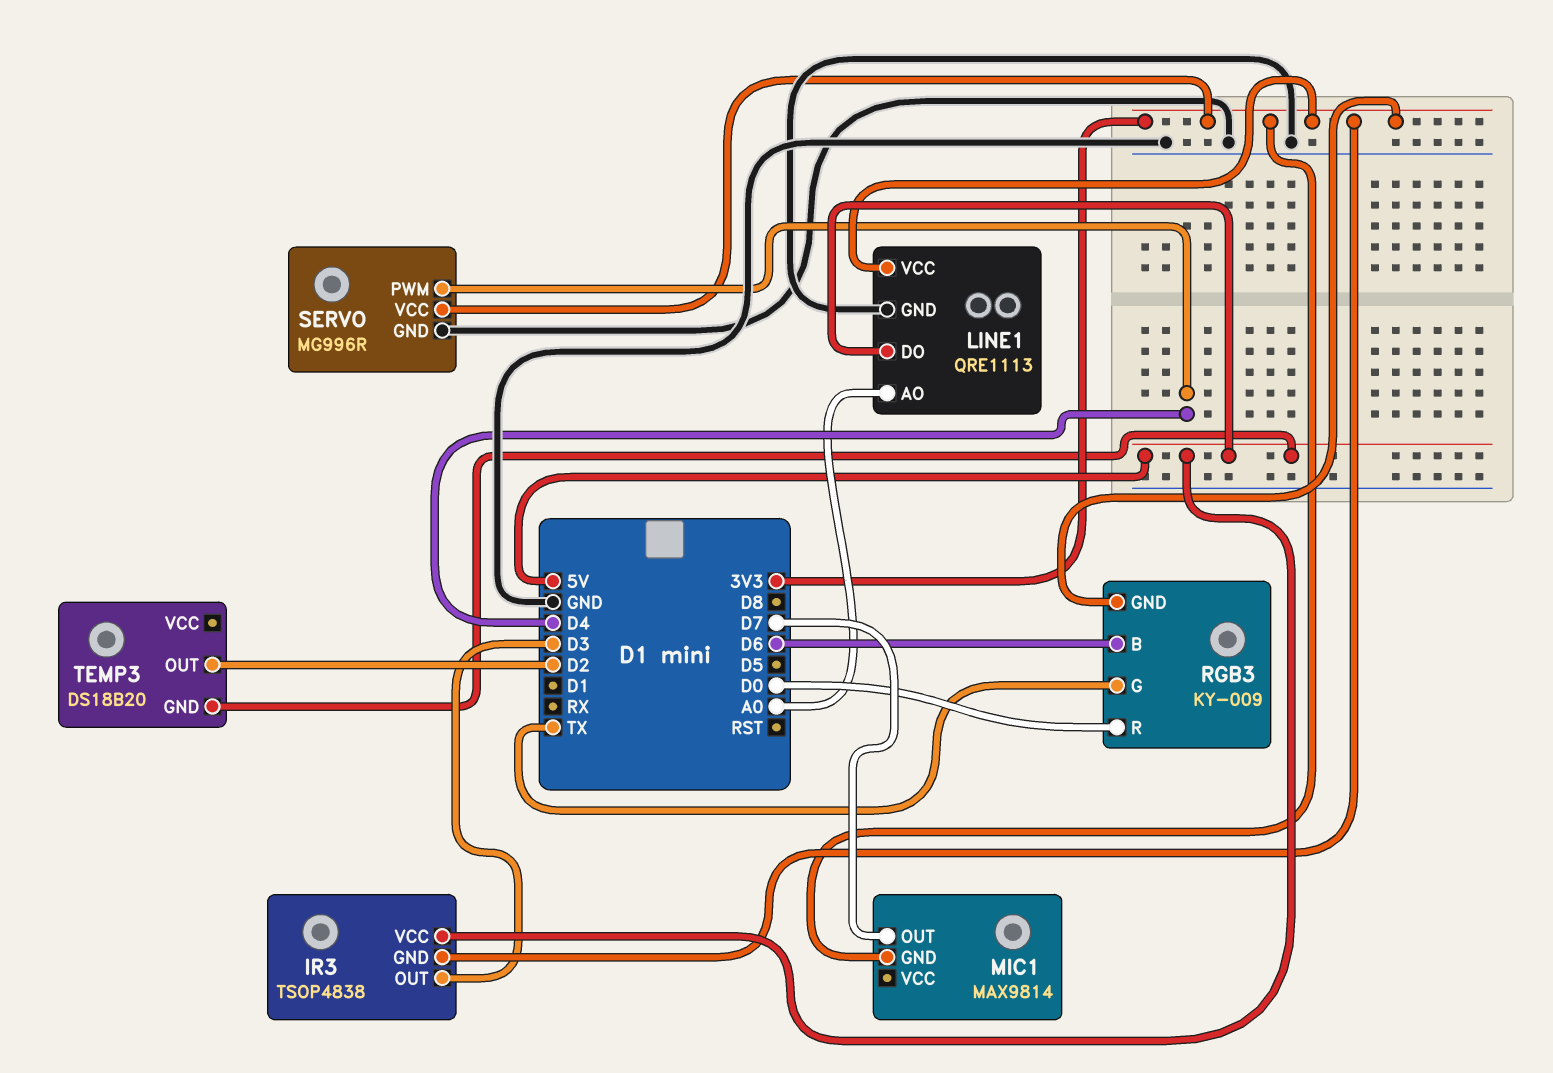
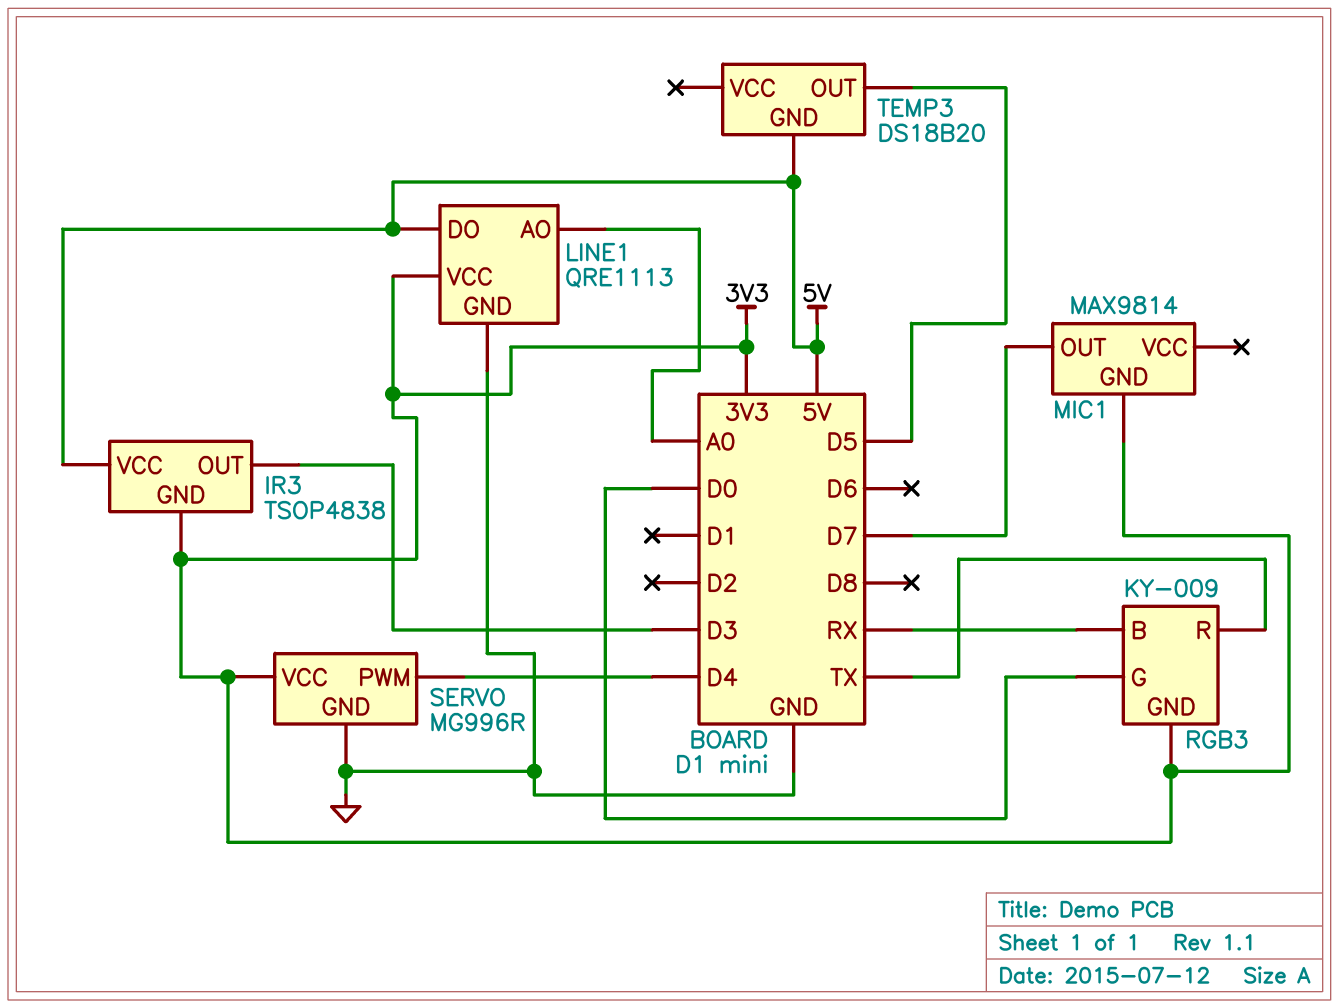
RGB3 pin B: D6 -> RX
RGB3 pin G: TX -> D0
RGB3 pin R: D0 -> TX
TEMP3 pin OUT: D2 -> D5

